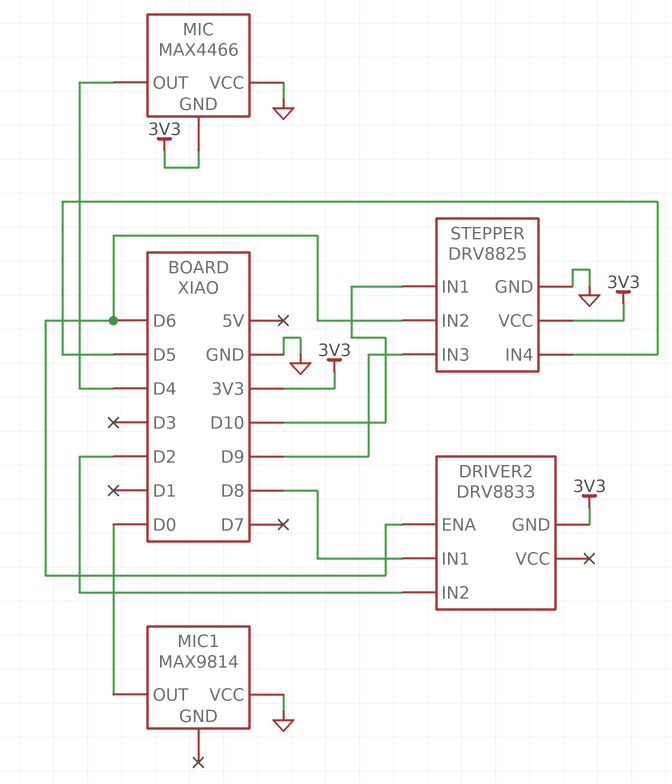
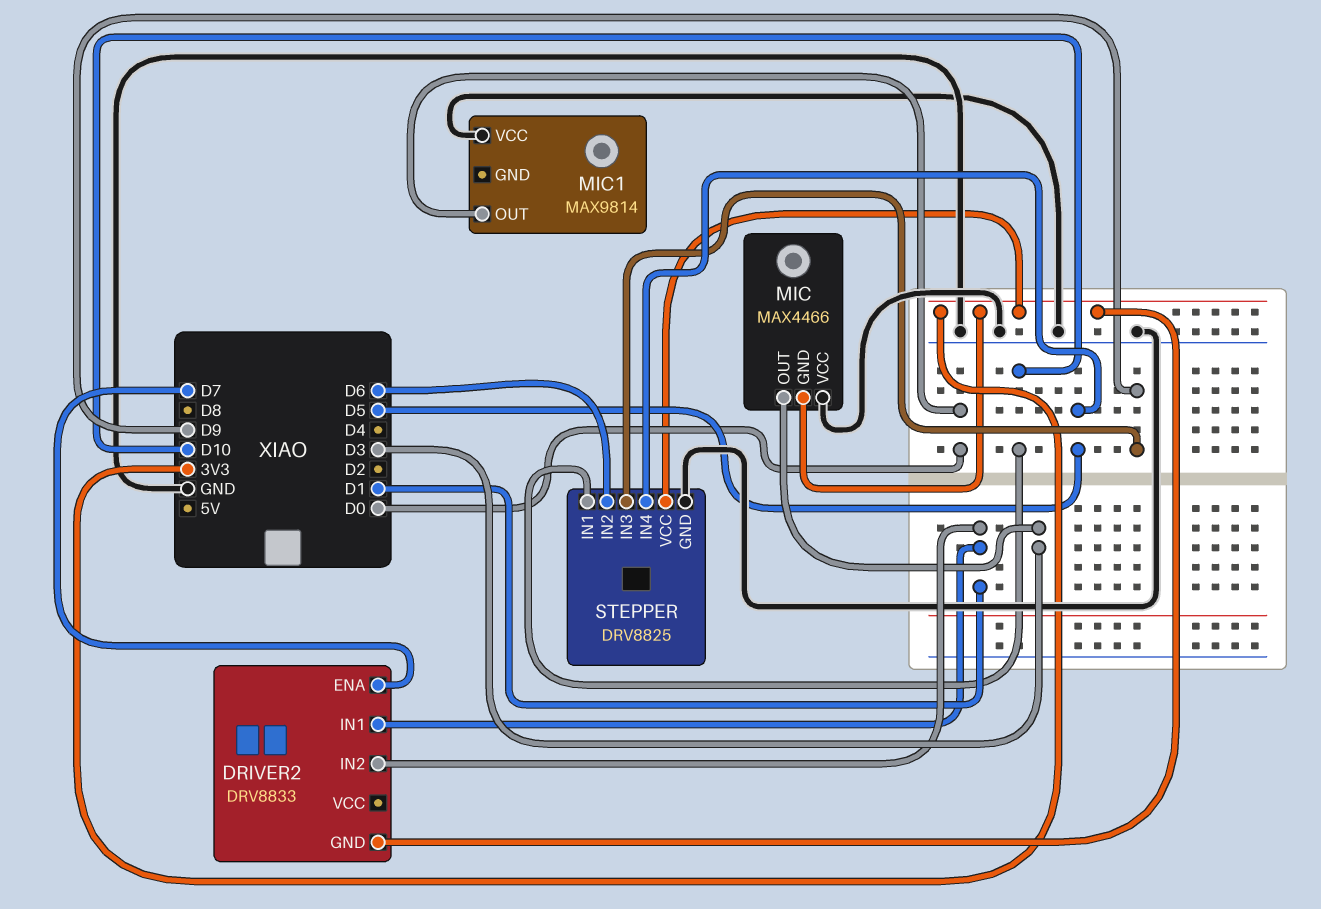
DRIVER2 pin ENA: D6 -> D7
DRIVER2 pin IN1: D8 -> D1
DRIVER2 pin IN2: D2 -> D1
MIC pin OUT: D4 -> D3

